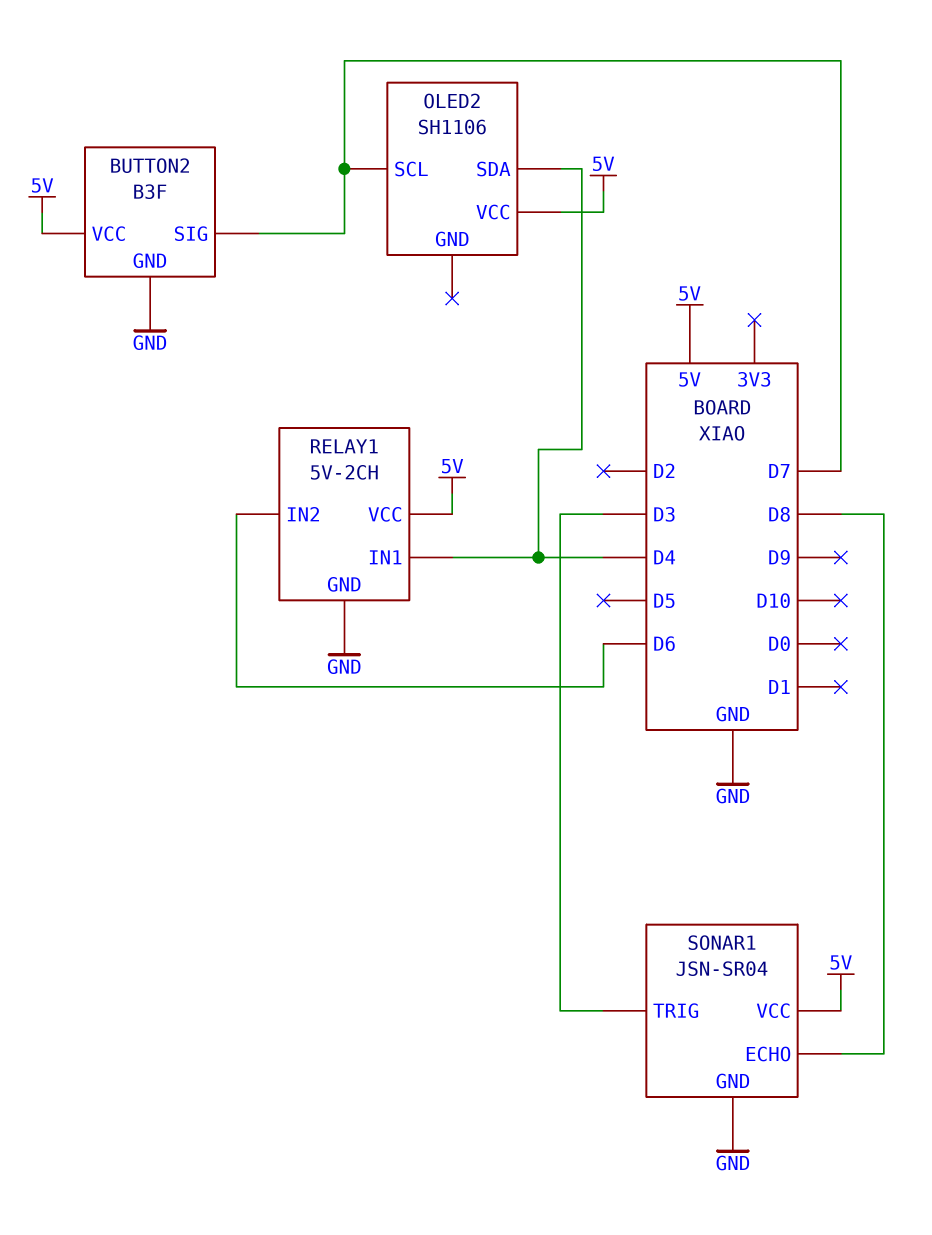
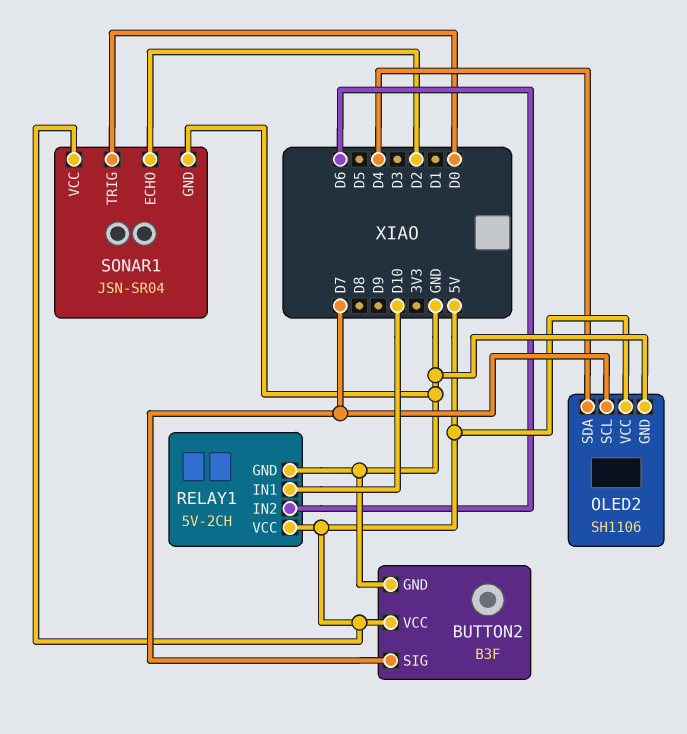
OLED2 pin GND: none -> GND
RELAY1 pin IN1: D4 -> D10
SONAR1 pin ECHO: D8 -> D2
SONAR1 pin TRIG: D3 -> D0

